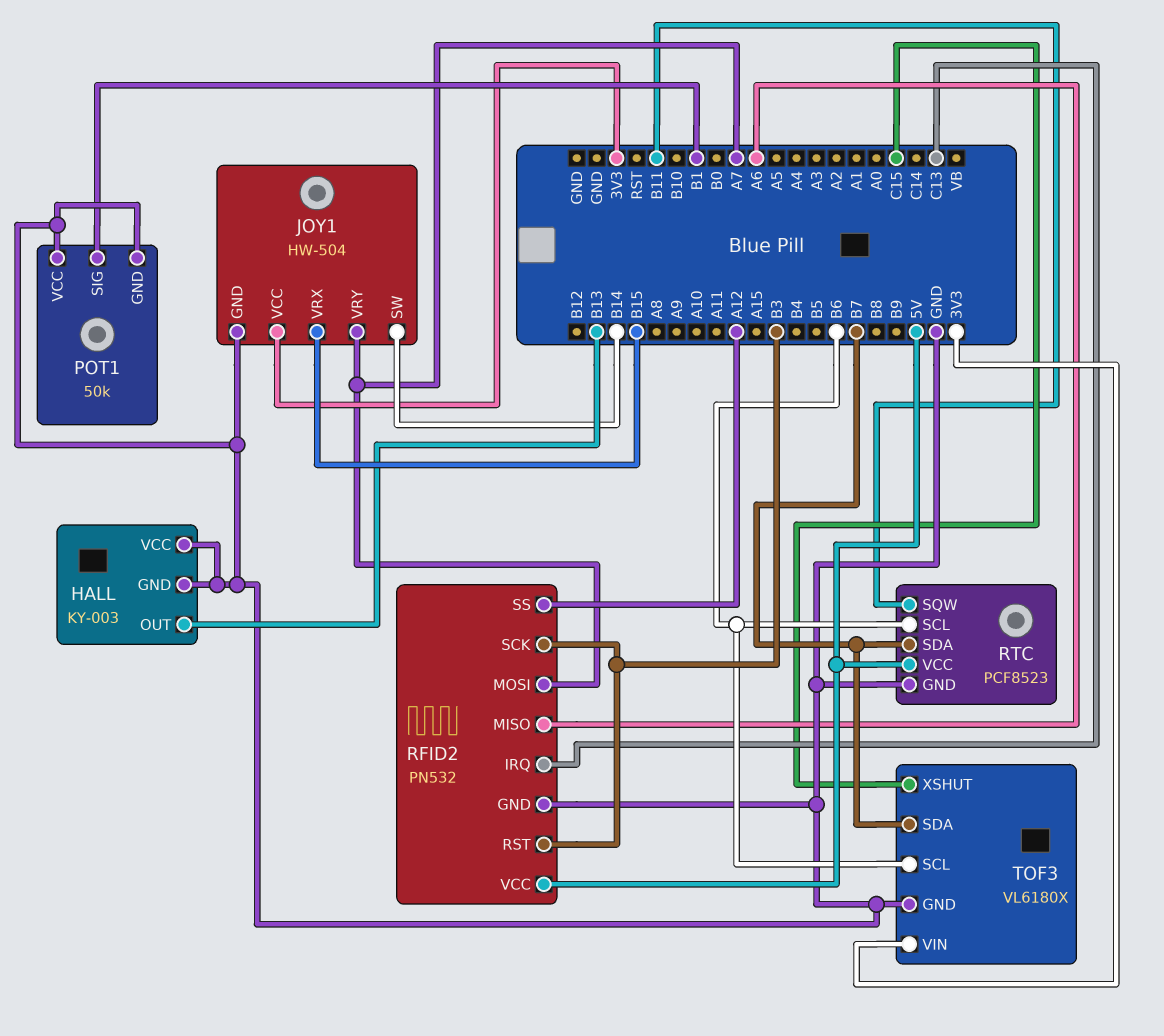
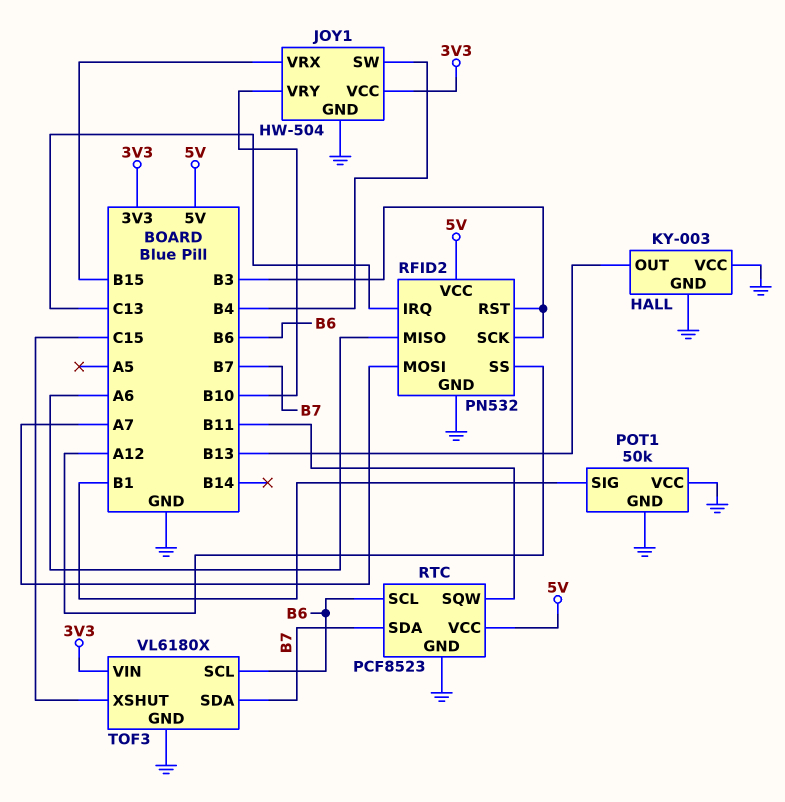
JOY1 pin SW: B14 -> B4
JOY1 pin VRY: A7 -> B10

